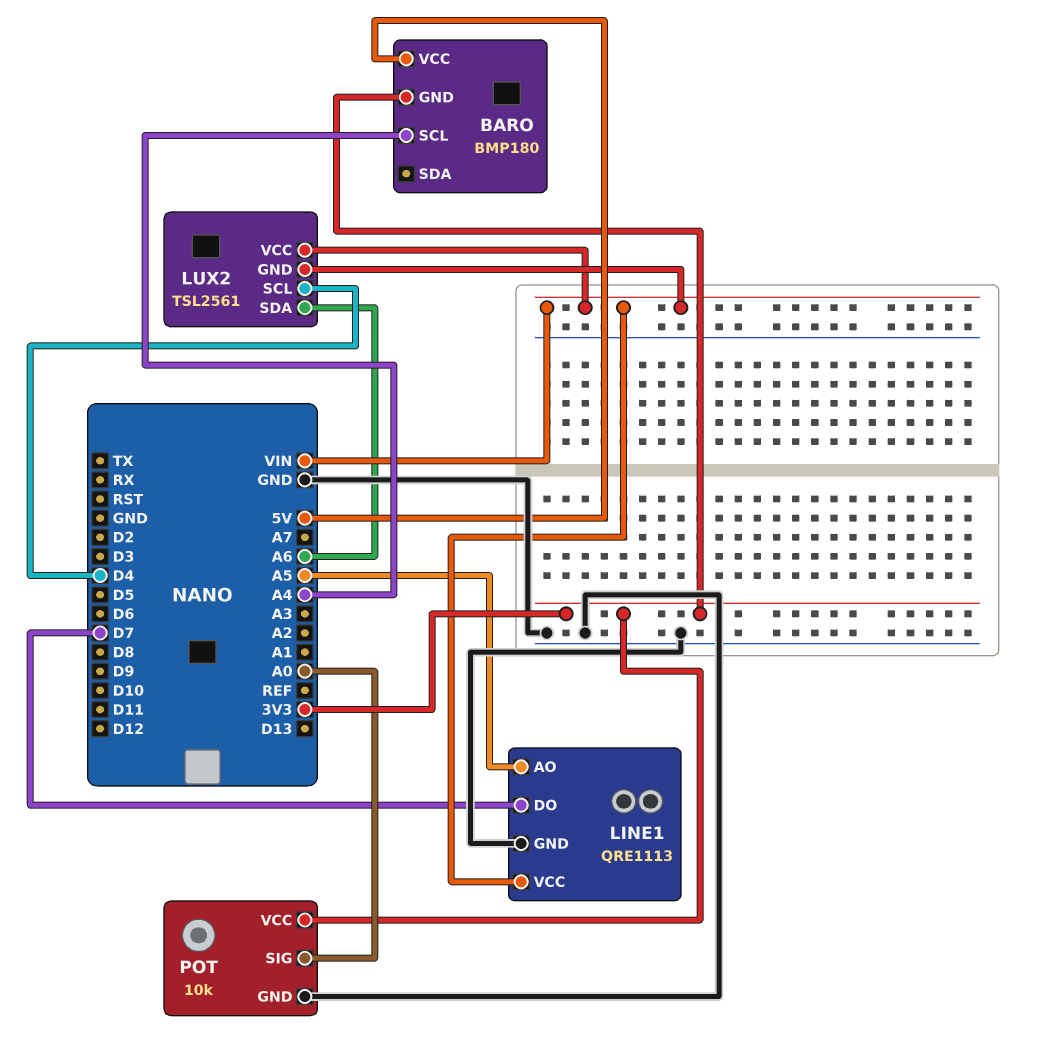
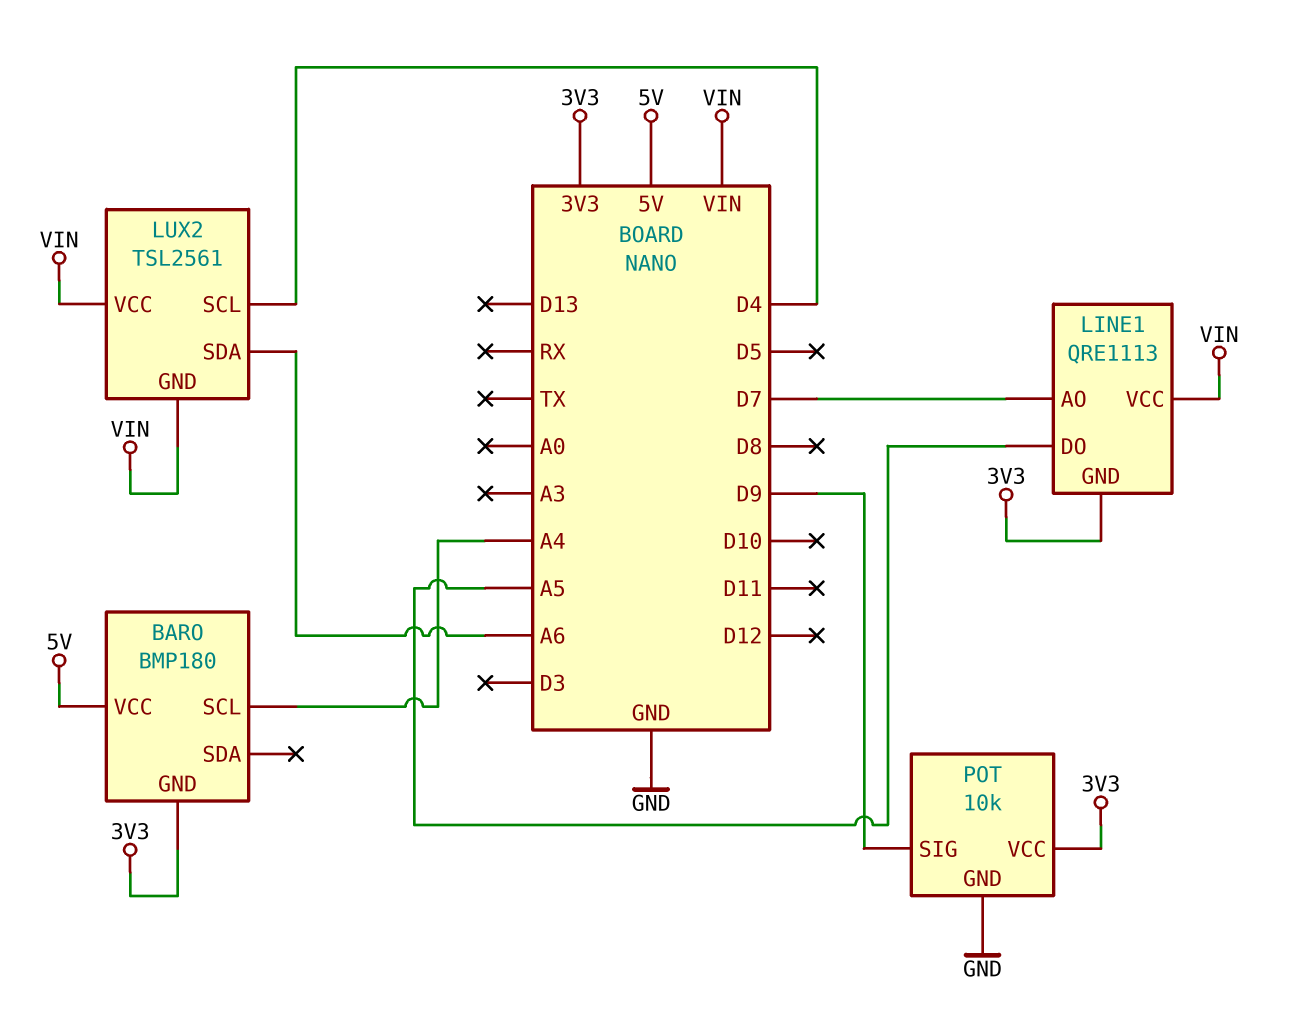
LINE1 pin AO: A5 -> D7
LINE1 pin DO: D7 -> A5
LINE1 pin GND: GND -> 3V3
POT pin SIG: A0 -> D9

